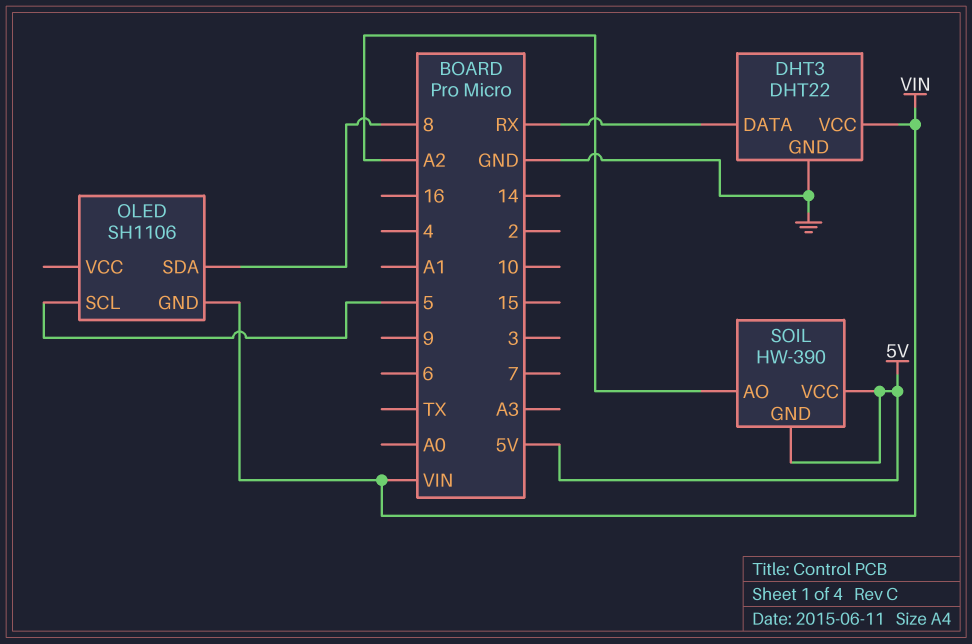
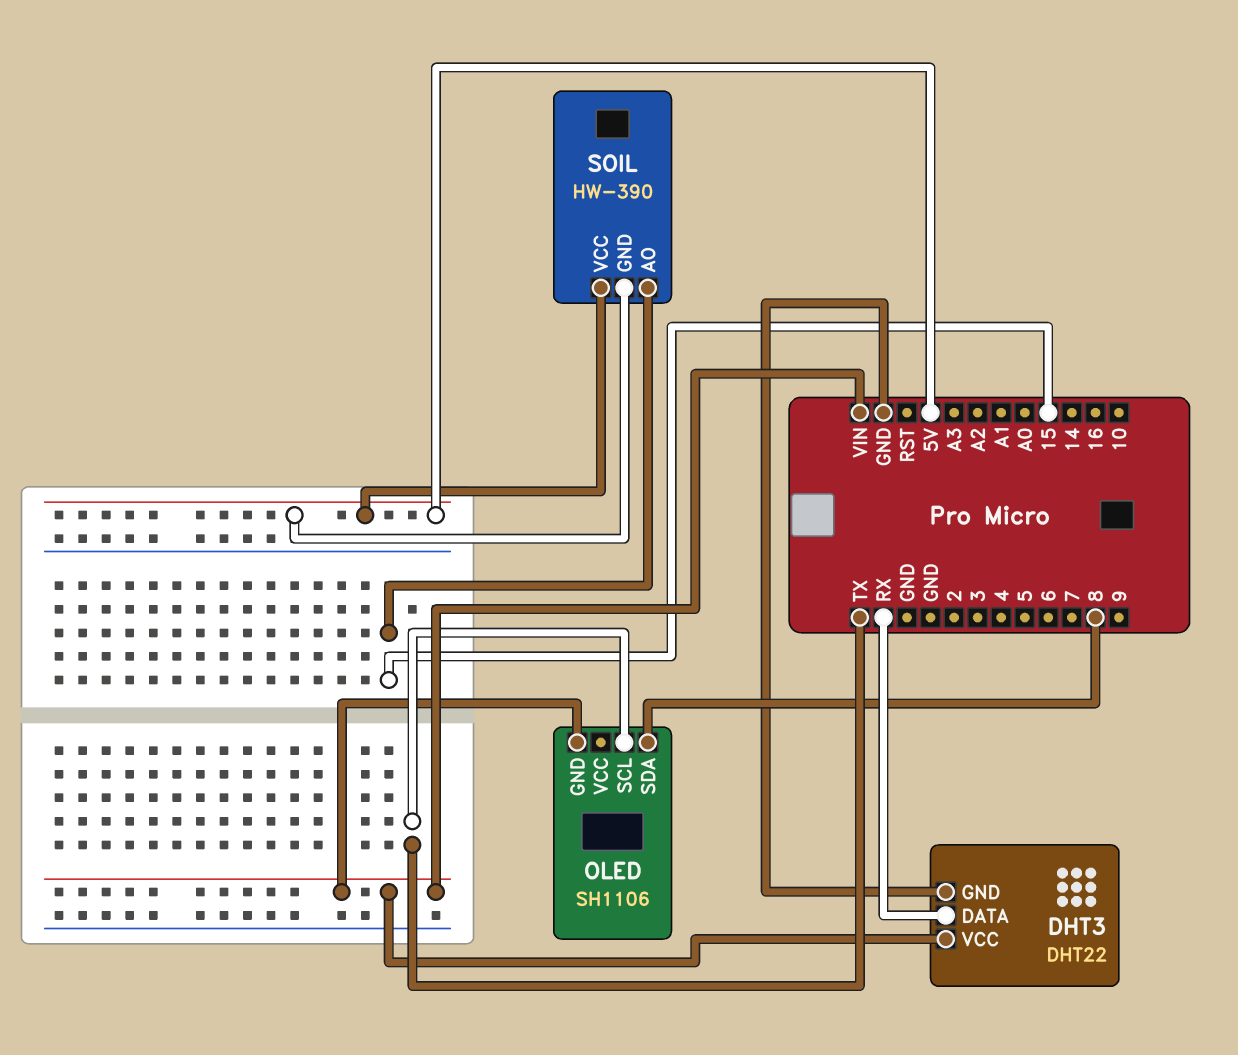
OLED pin SCL: 5 -> TX
SOIL pin AO: A2 -> 15

